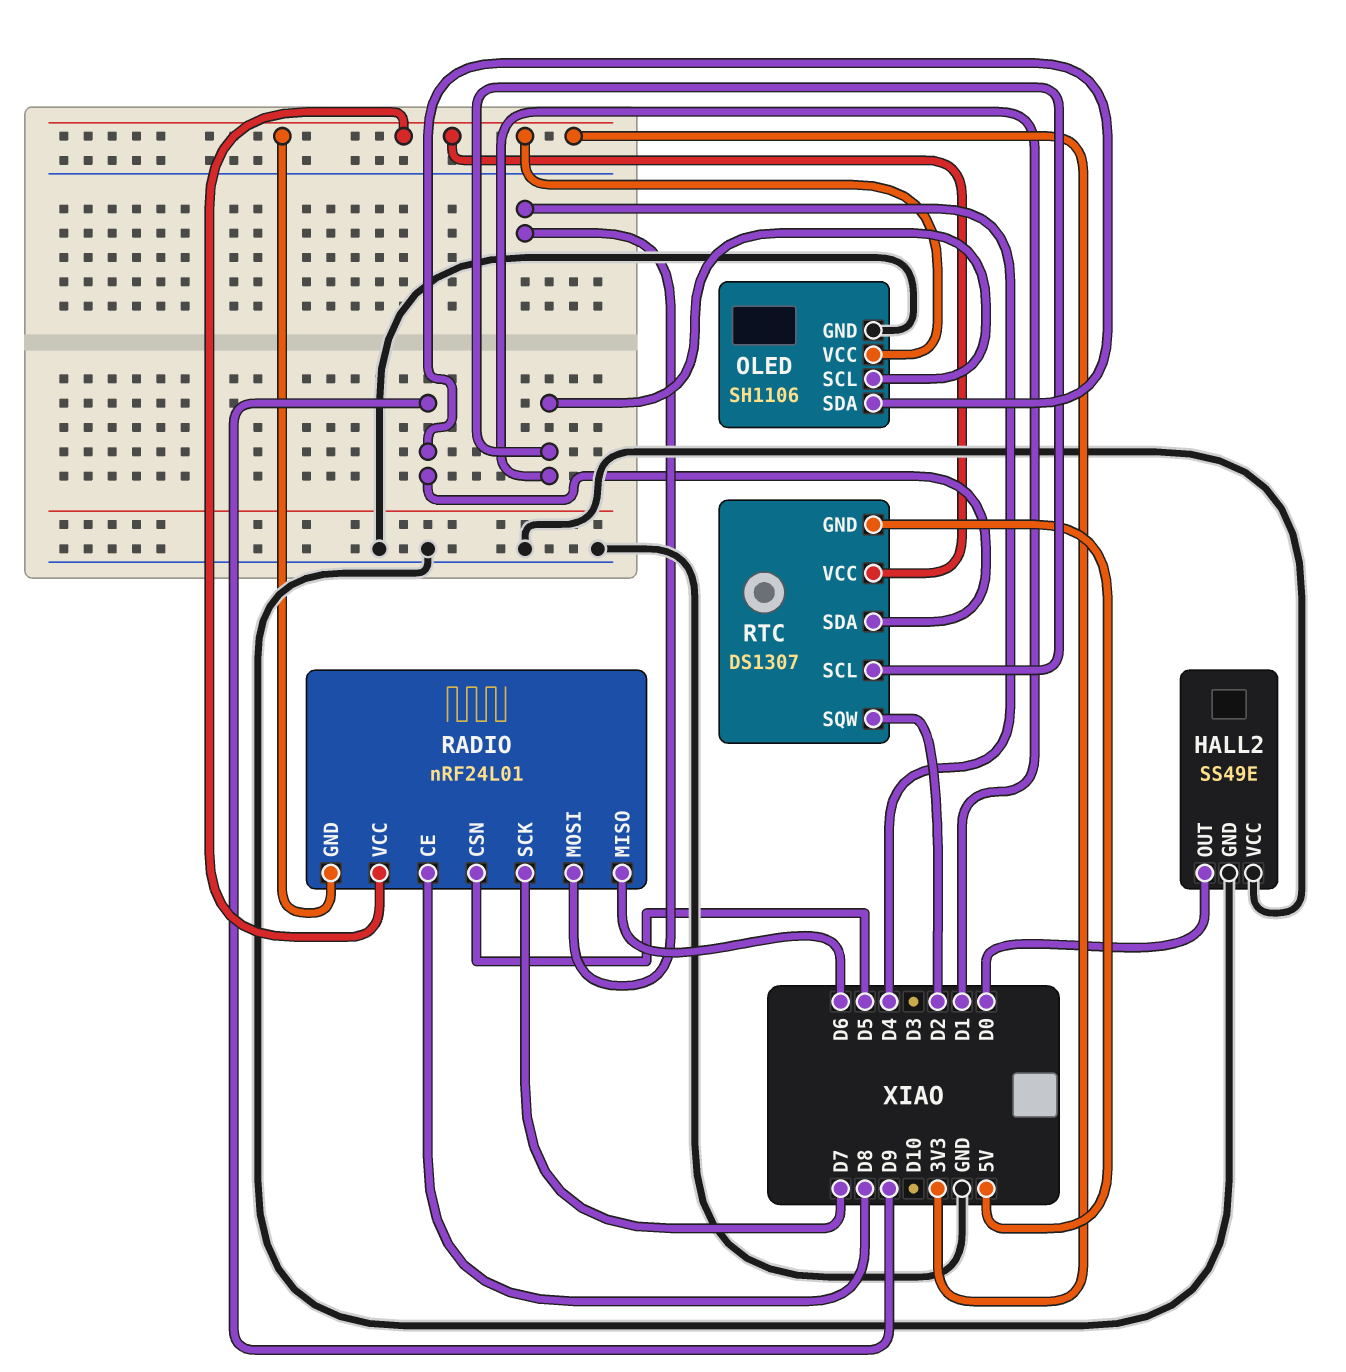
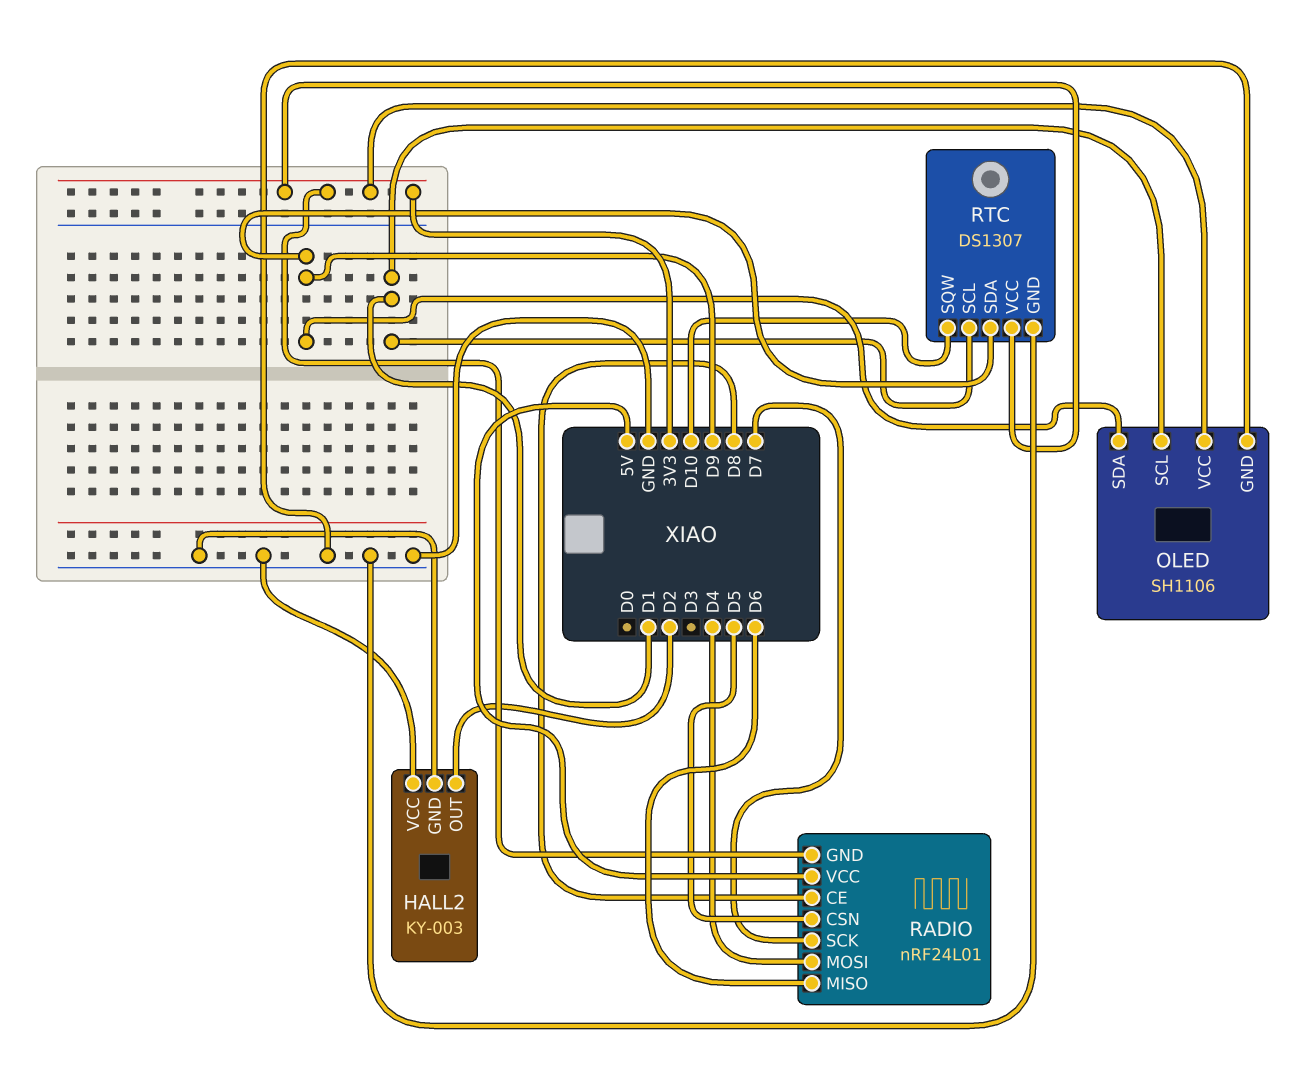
HALL2: SS49E -> KY-003
HALL2 pin OUT: D0 -> D2
RADIO pin VCC: 3V3 -> 5V
RTC pin GND: 5V -> GND
RTC pin SQW: D2 -> D10

